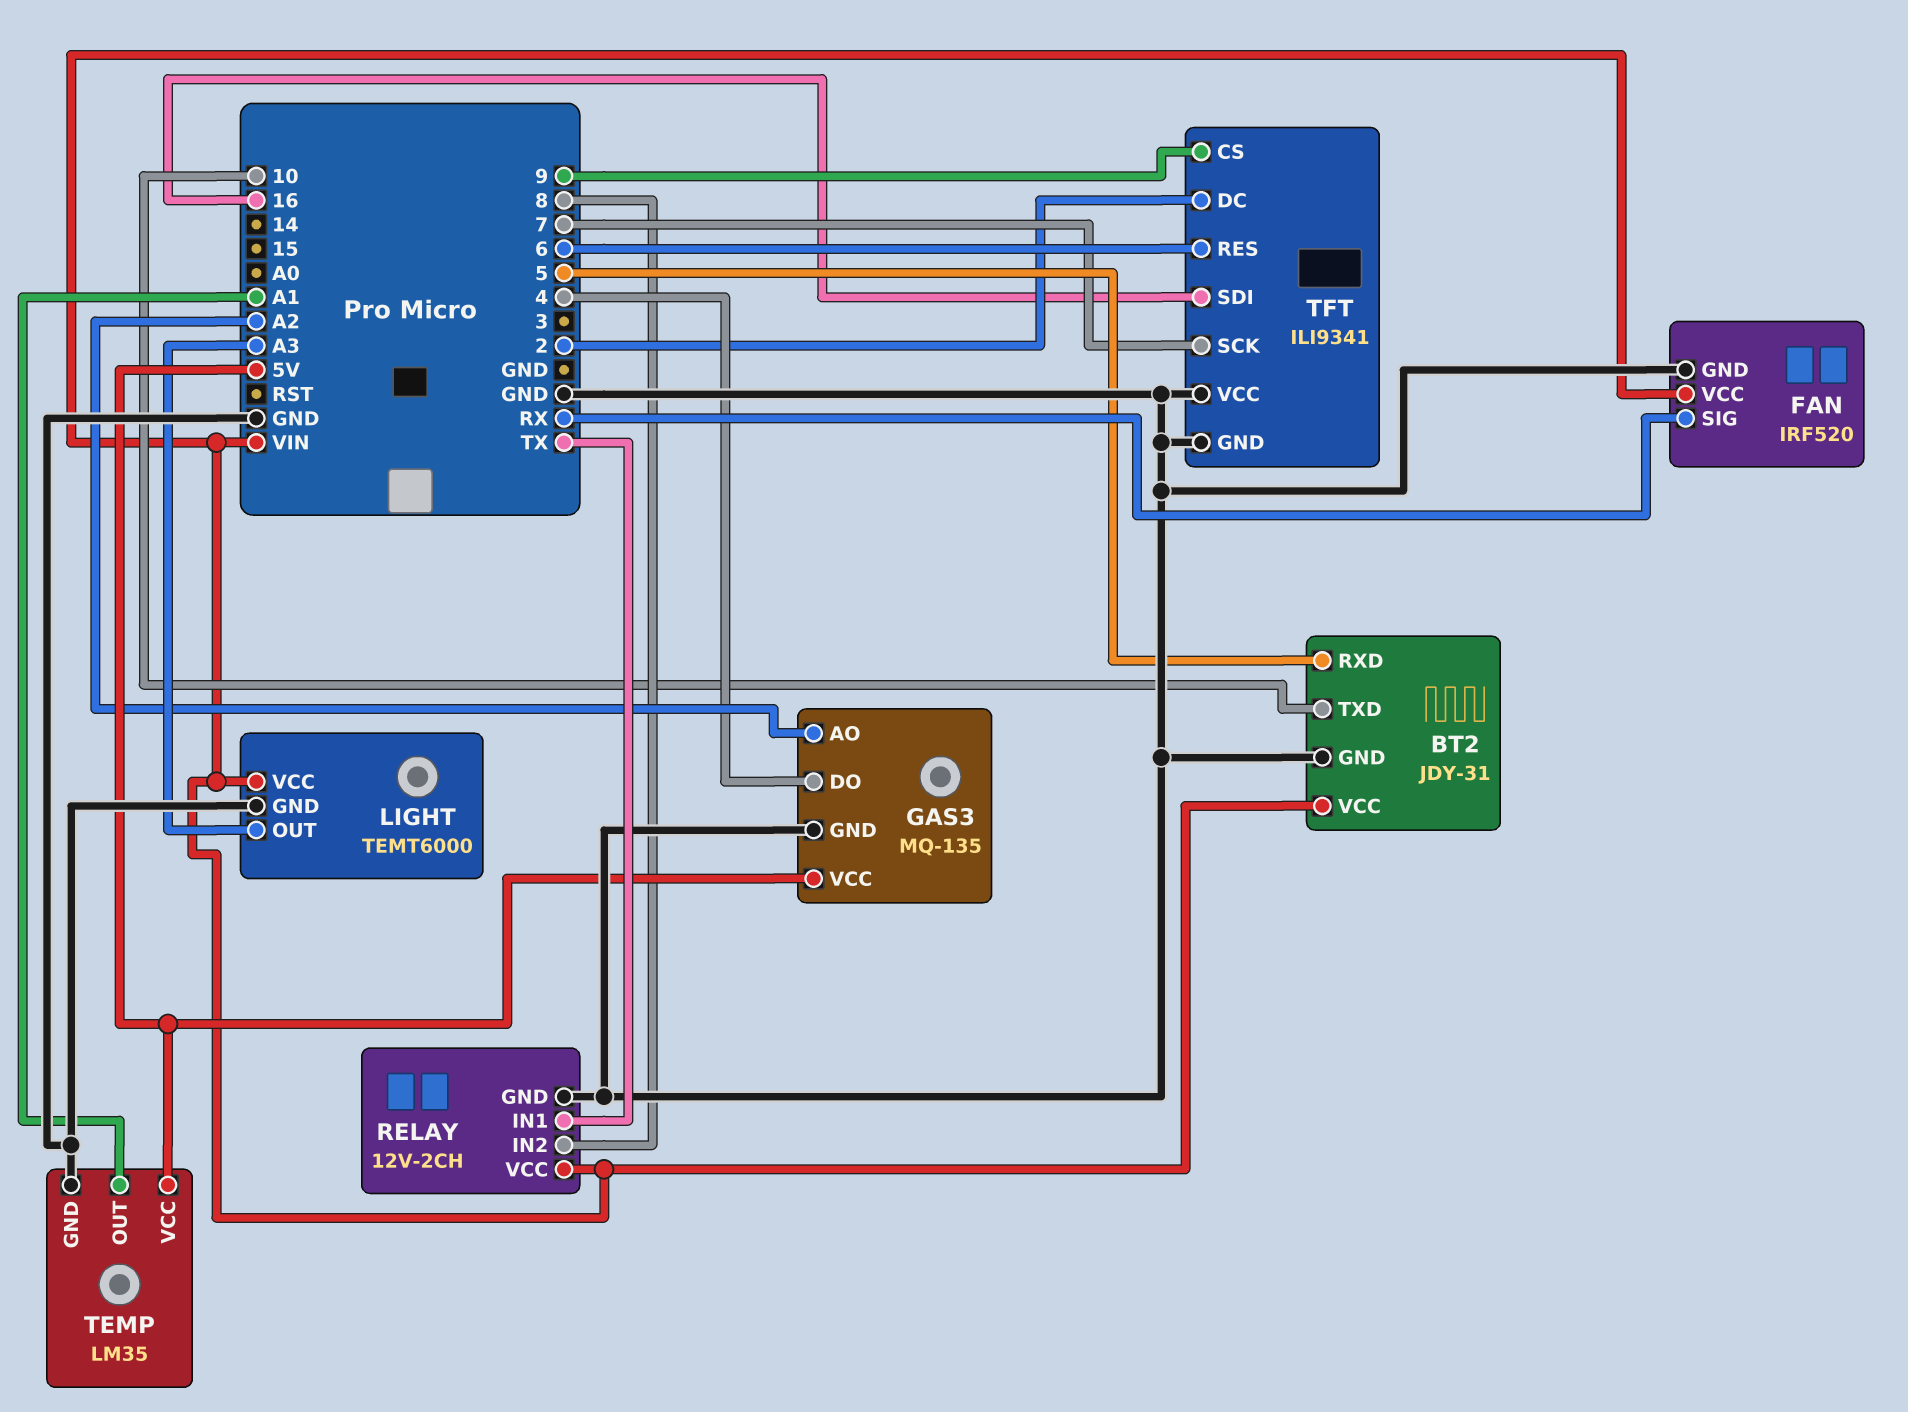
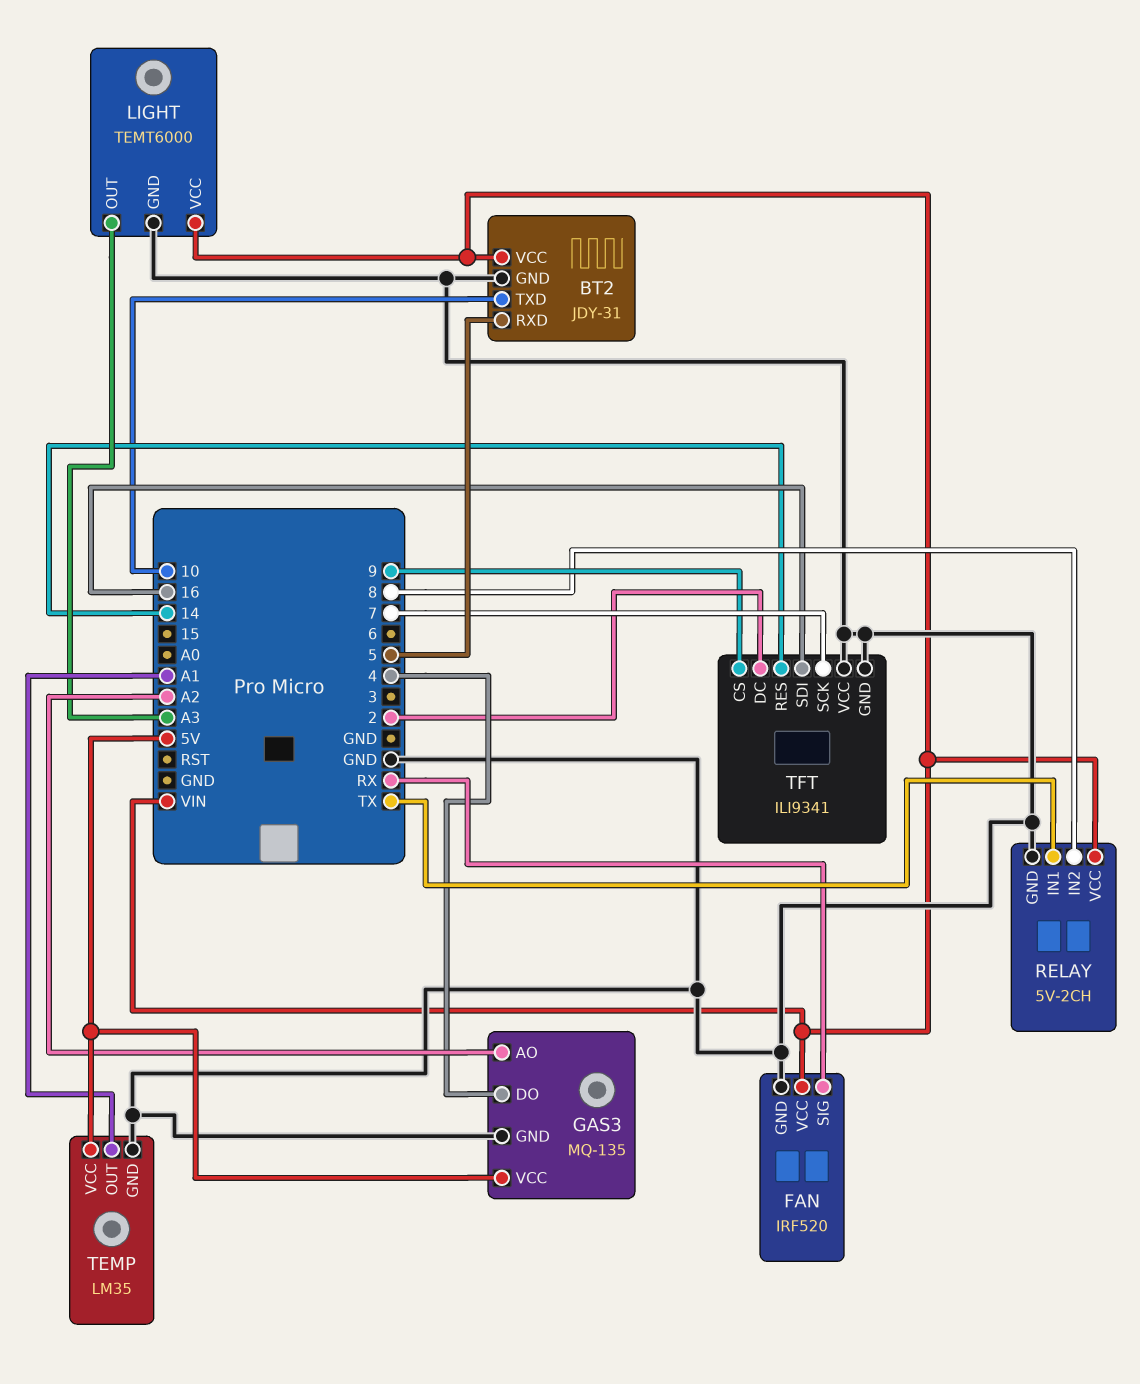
RELAY: 12V-2CH -> 5V-2CH
TFT pin RES: 6 -> 14

